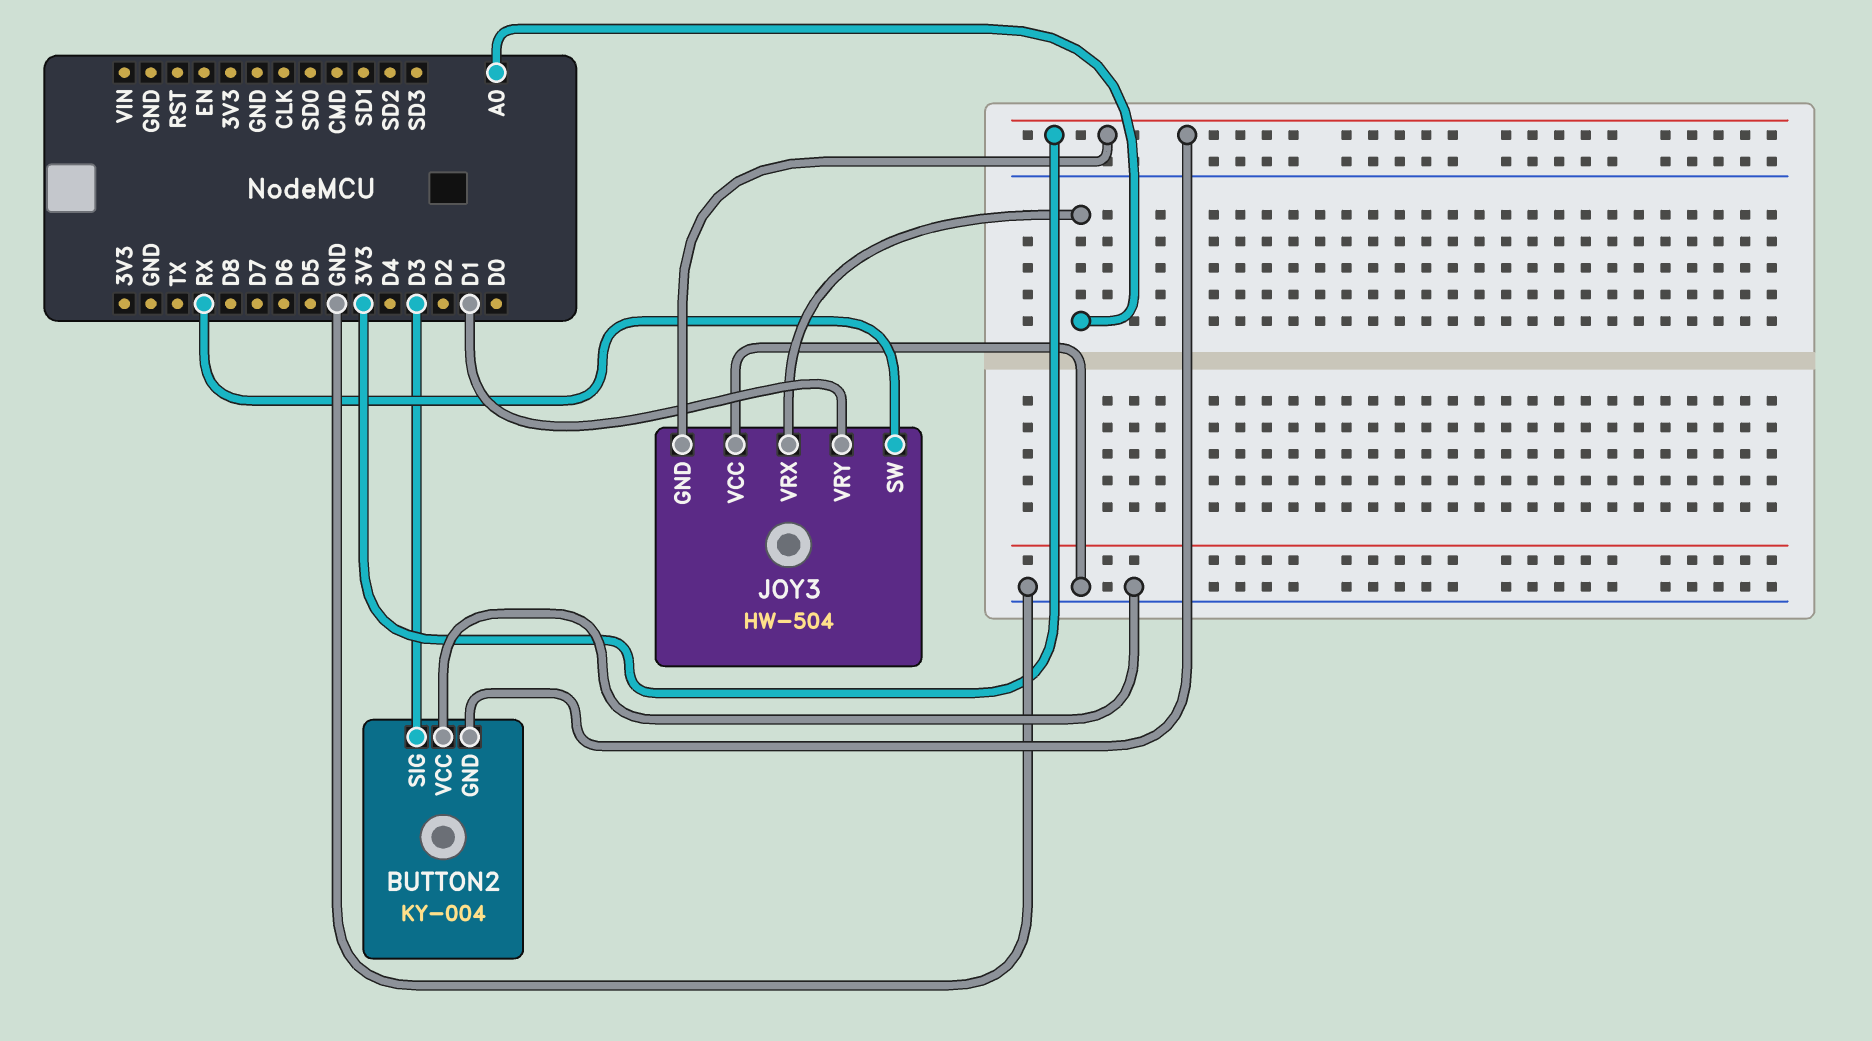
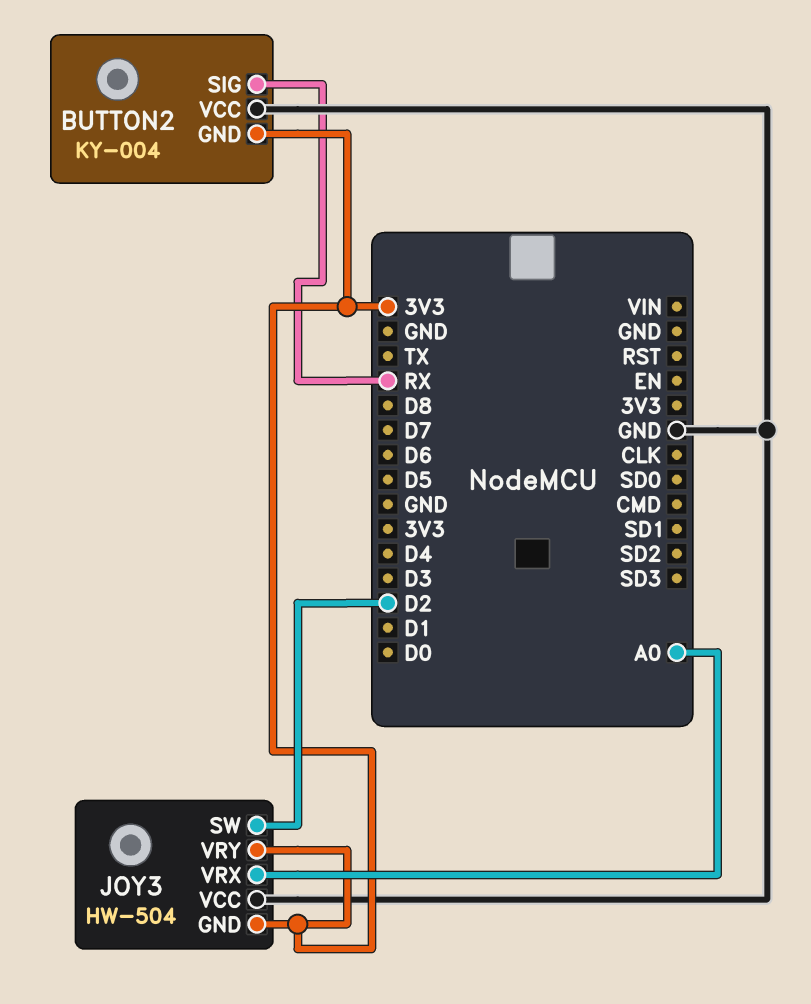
BUTTON2 pin SIG: D3 -> RX
JOY3 pin SW: RX -> D2
JOY3 pin VRY: D1 -> 3V3

